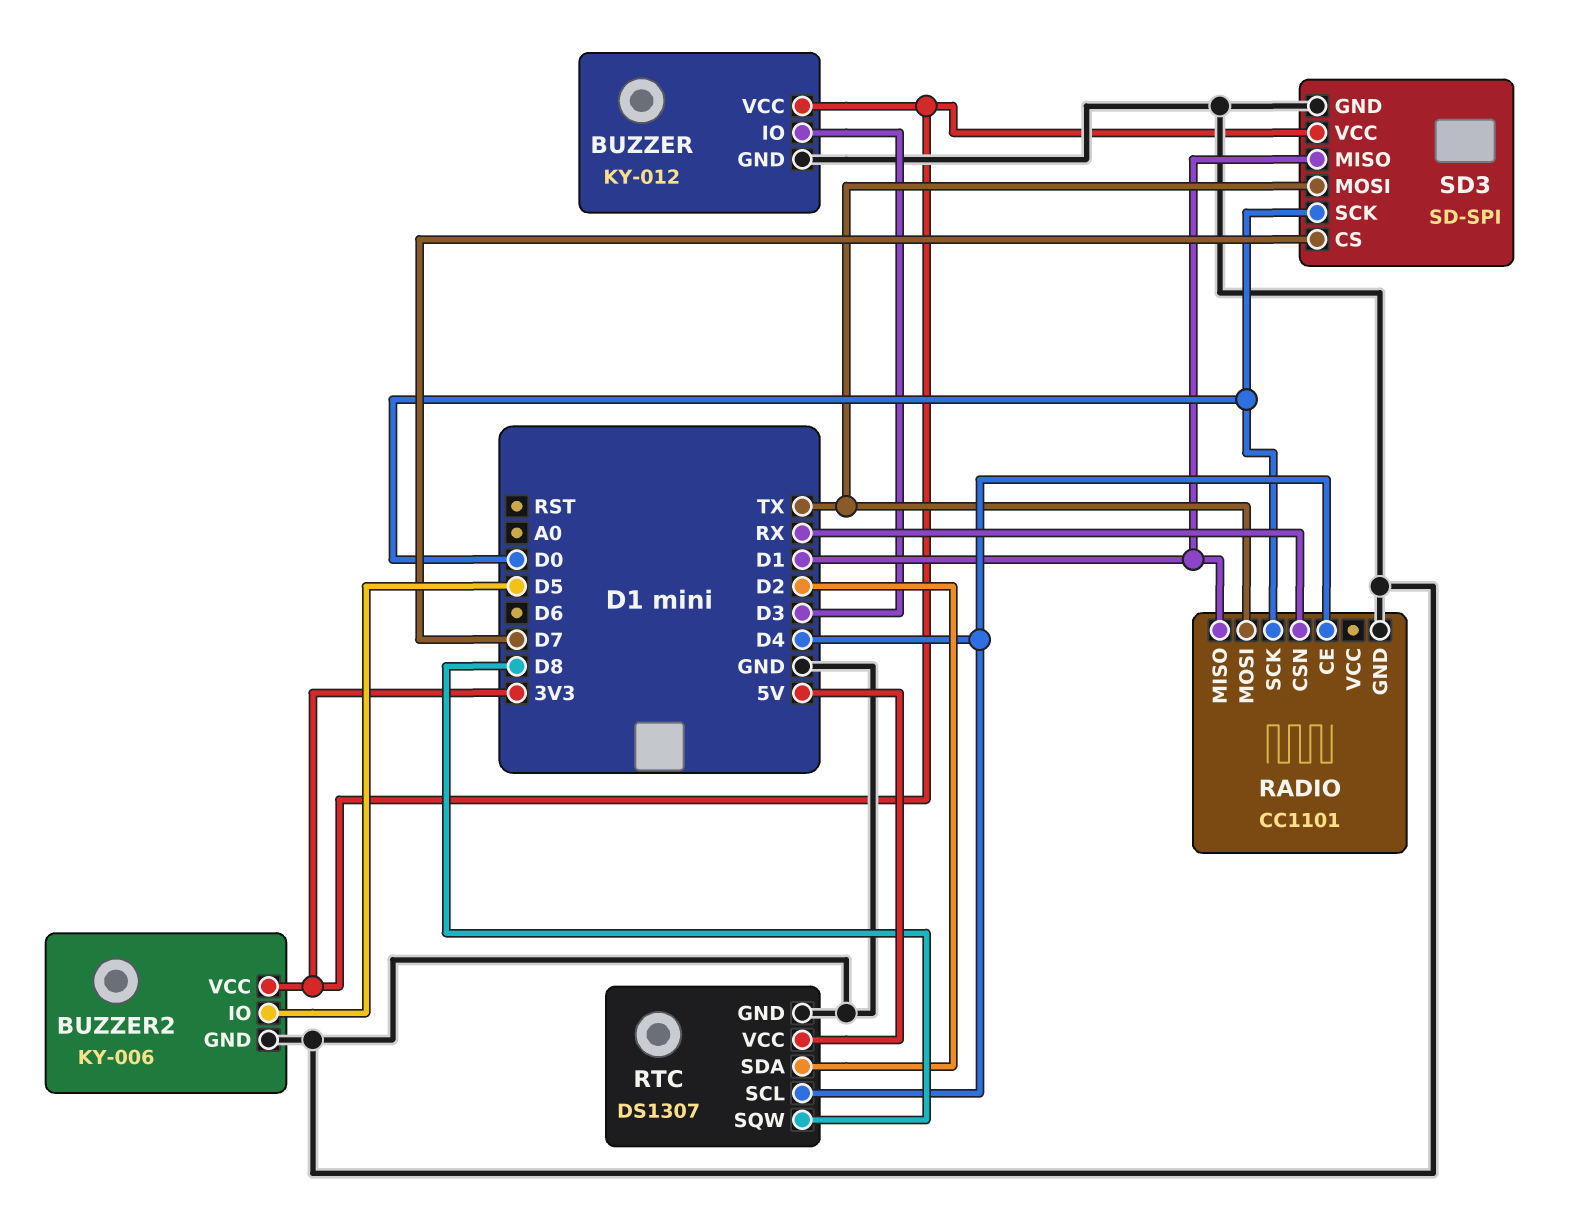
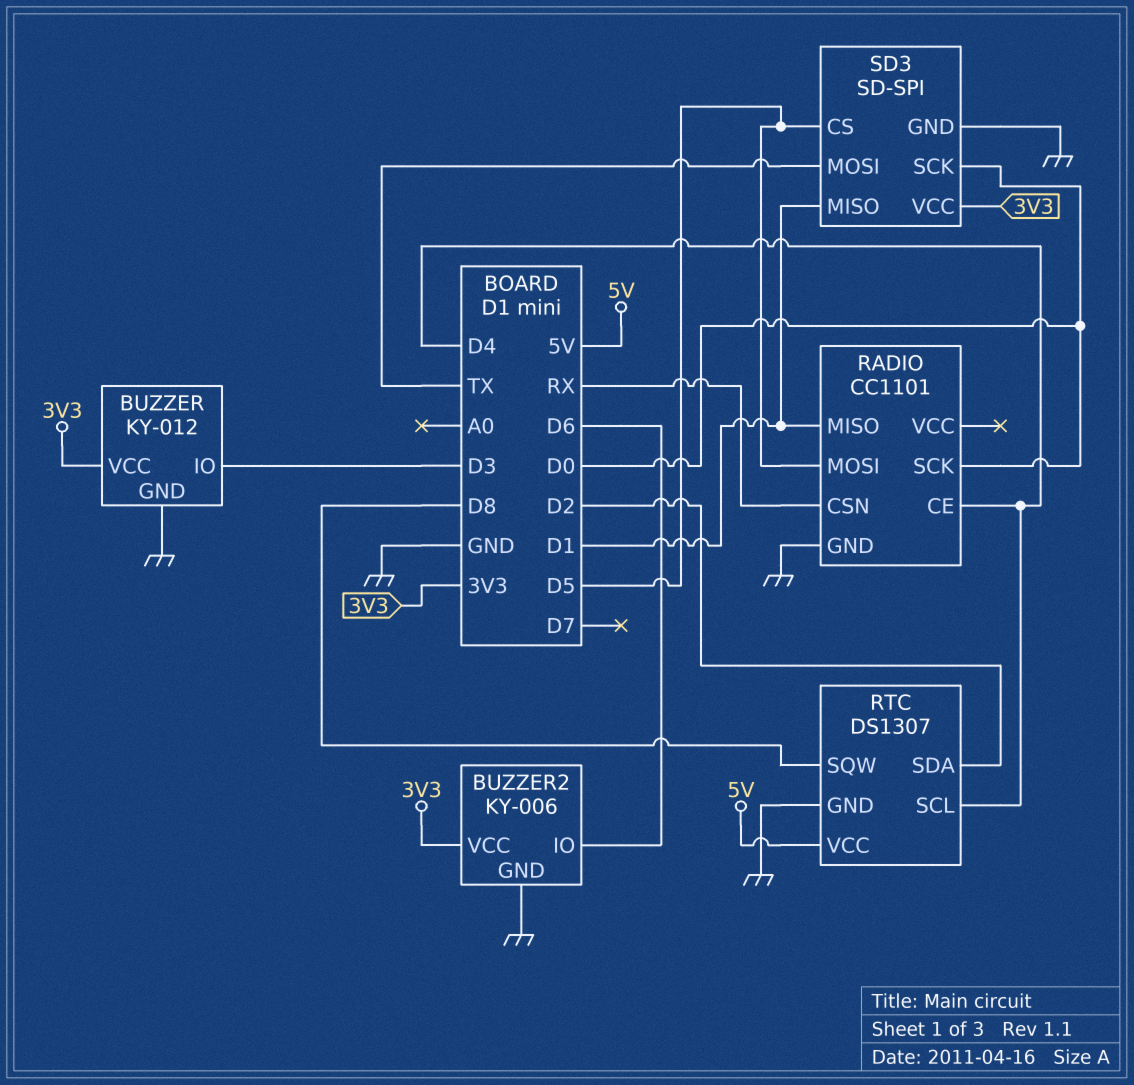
BUZZER2 pin IO: D5 -> D6
RADIO pin MOSI: TX -> D5
SD3 pin CS: D7 -> D5

